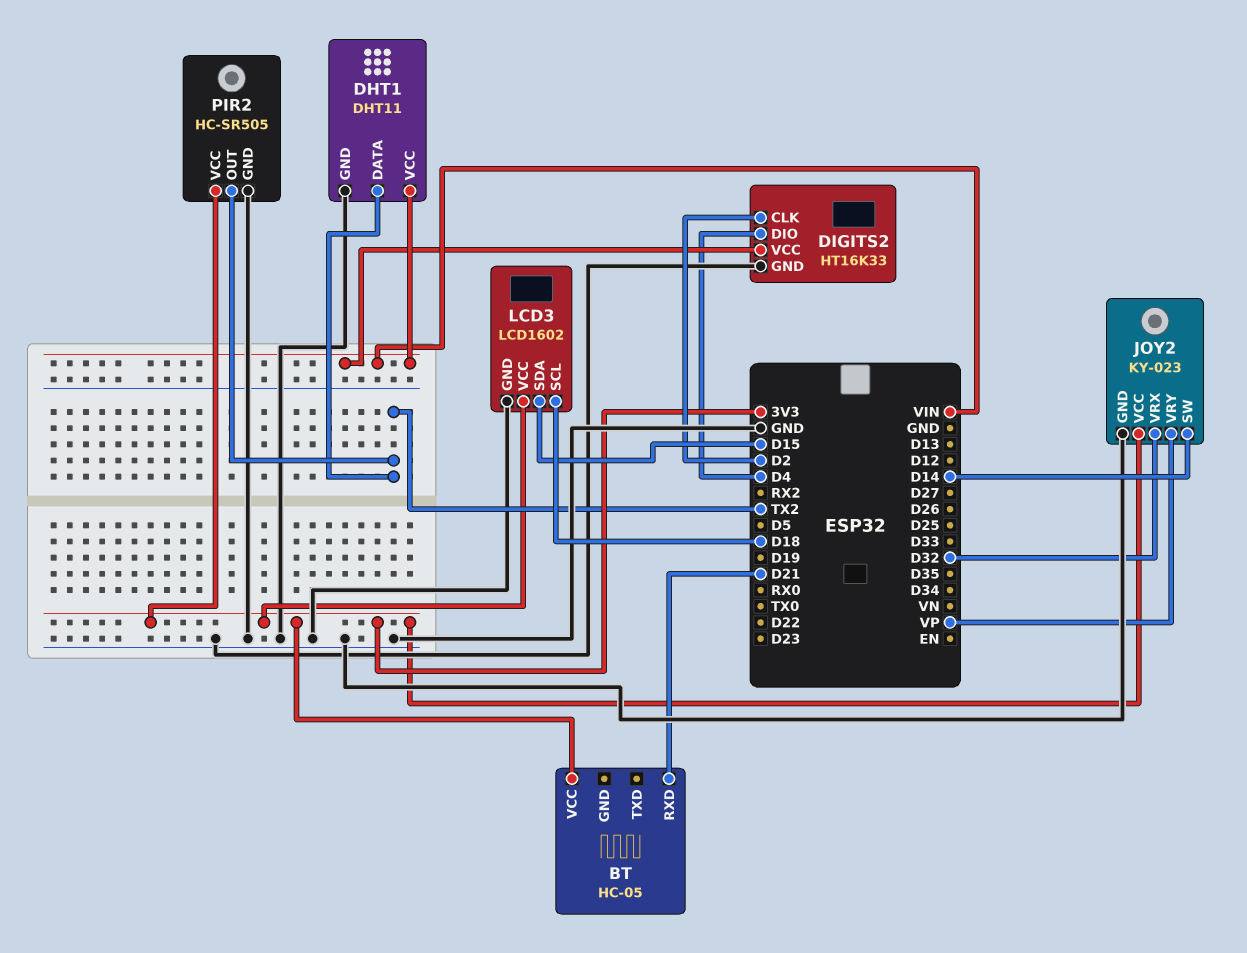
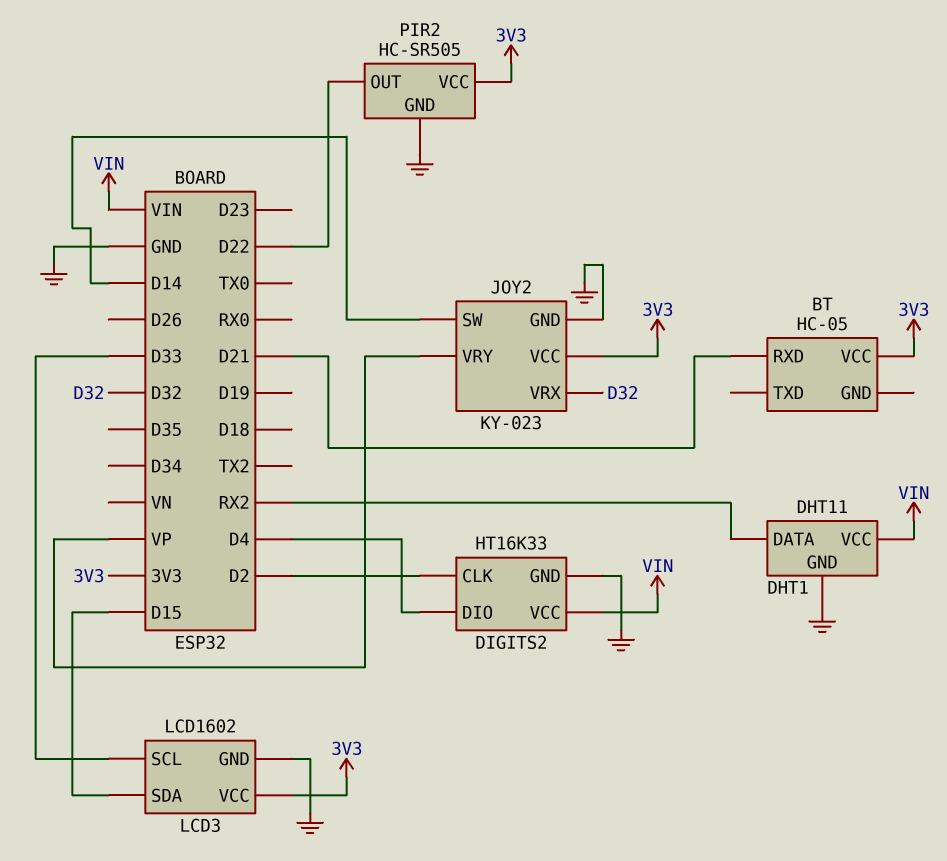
DHT1 pin DATA: TX2 -> RX2
LCD3 pin SCL: D18 -> D33
PIR2 pin OUT: TX2 -> D22

